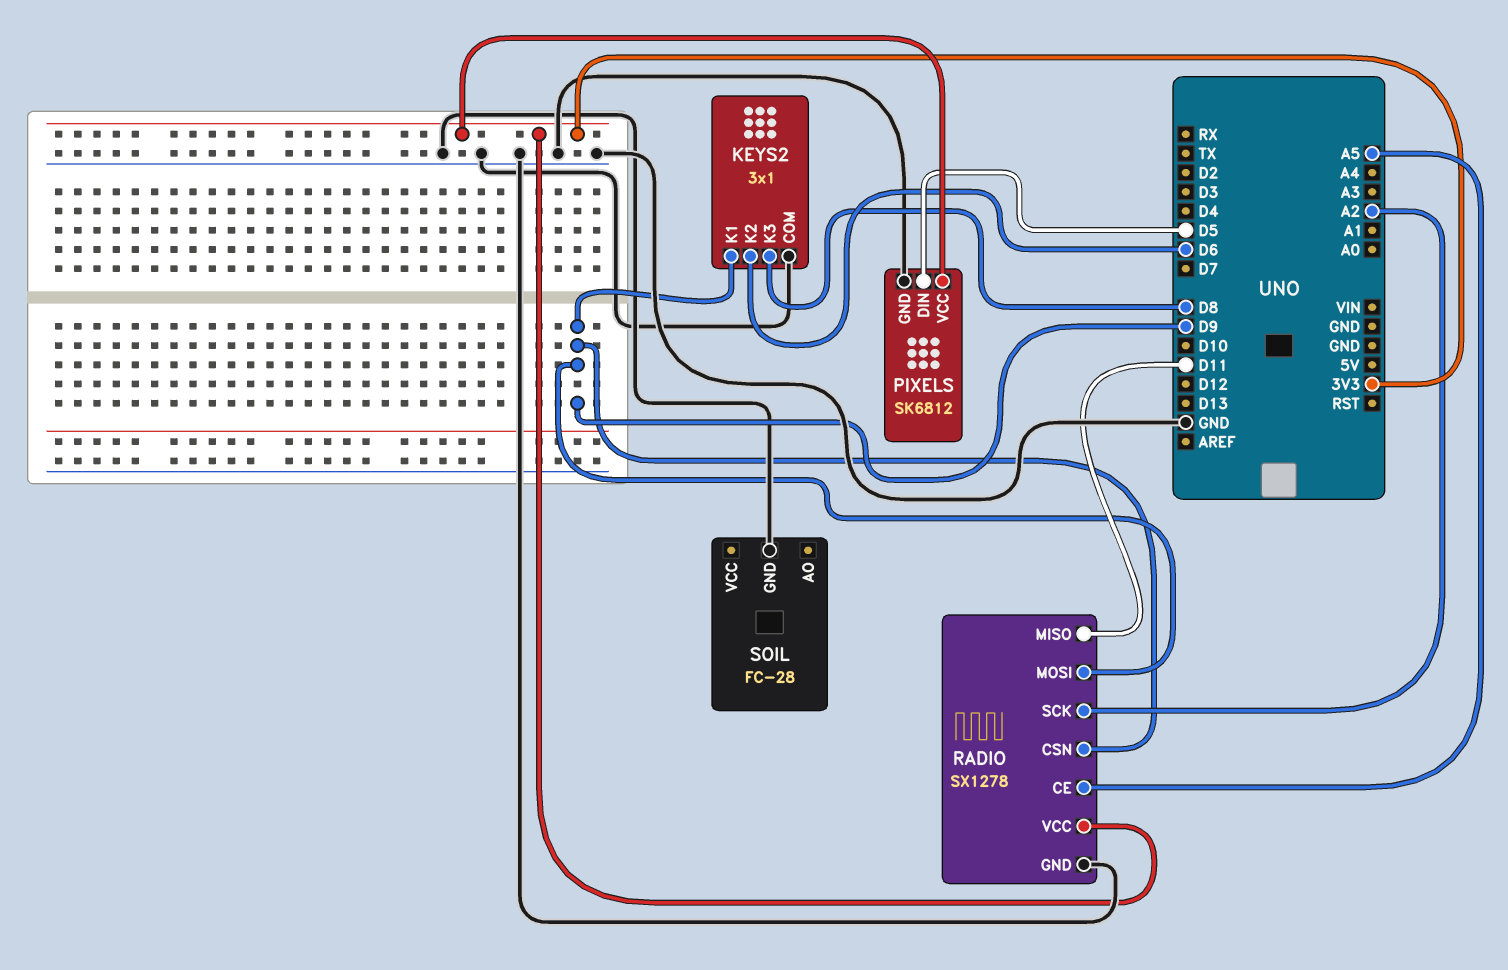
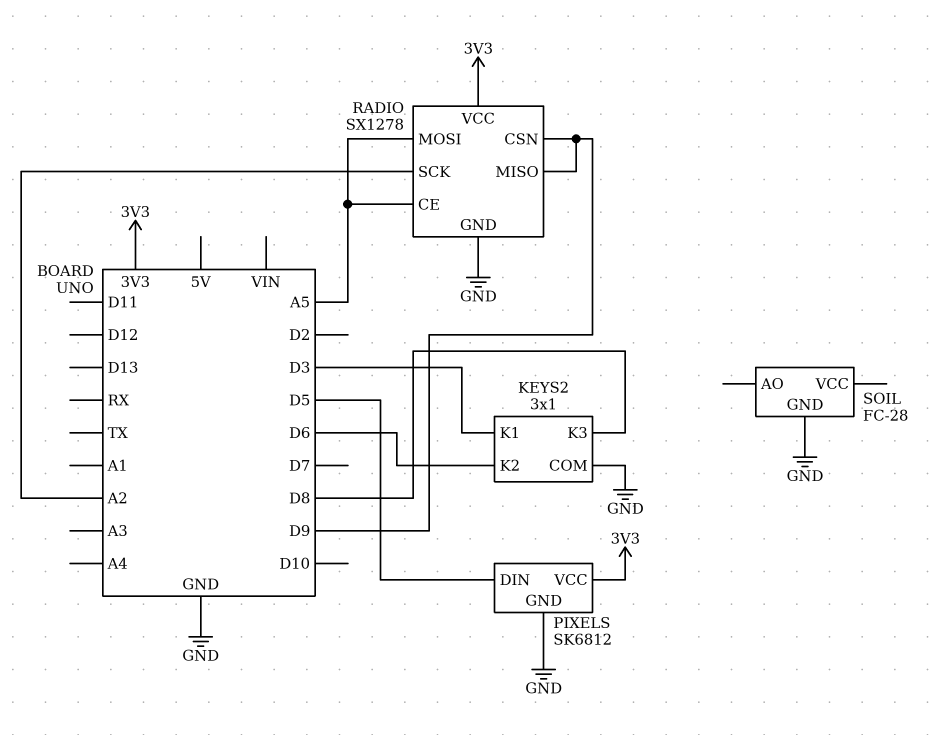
KEYS2 pin K1: D9 -> D3
RADIO pin MISO: D11 -> D9
RADIO pin MOSI: D9 -> A5

